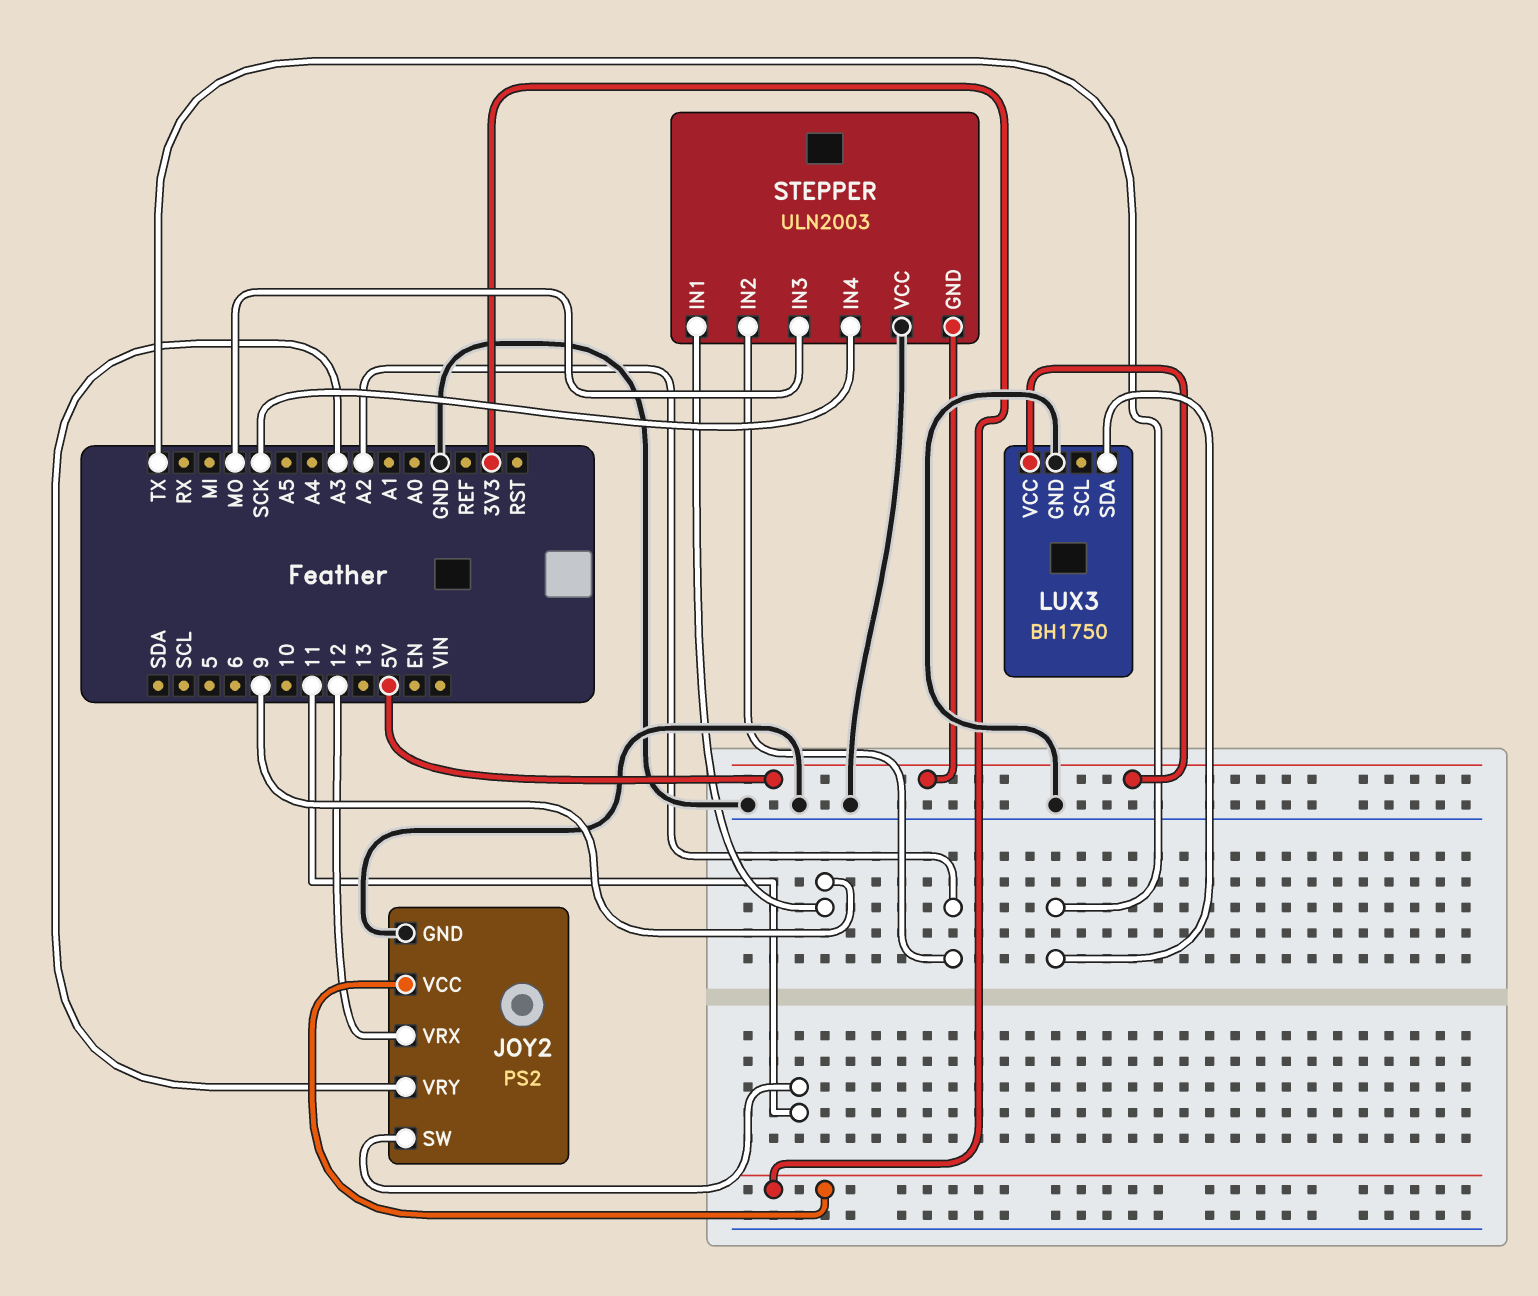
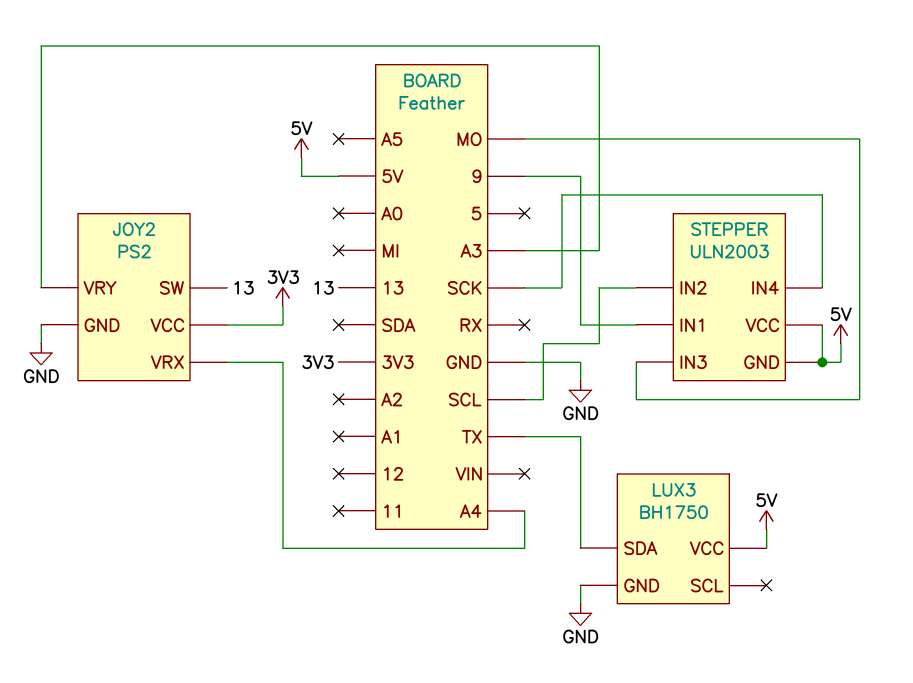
JOY2 pin SW: 11 -> 13
JOY2 pin VRX: 12 -> A4
STEPPER pin IN2: A2 -> SCL
STEPPER pin VCC: GND -> 5V

